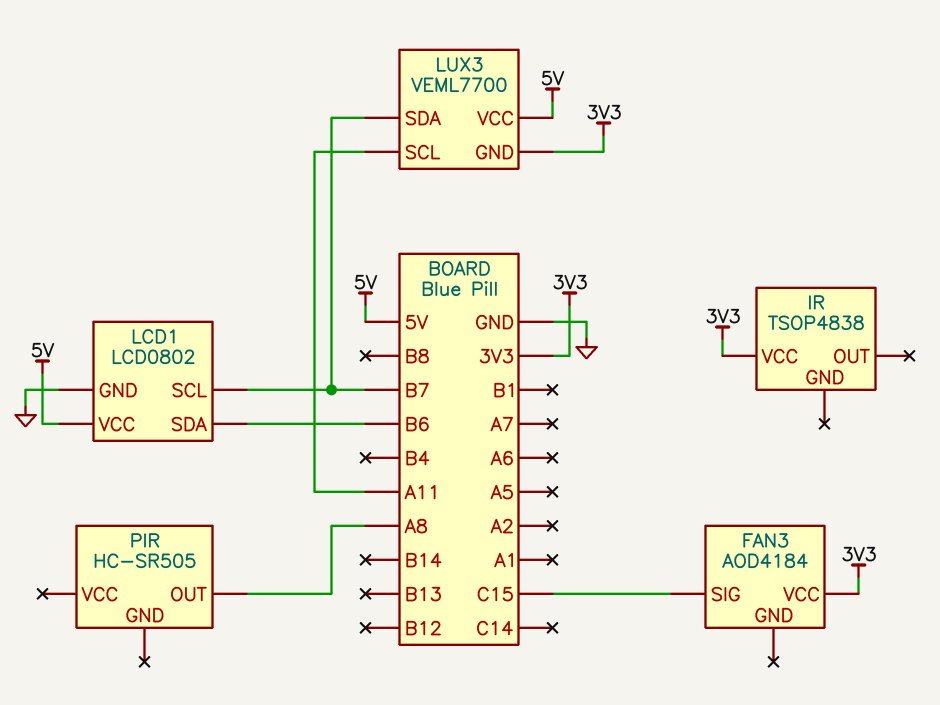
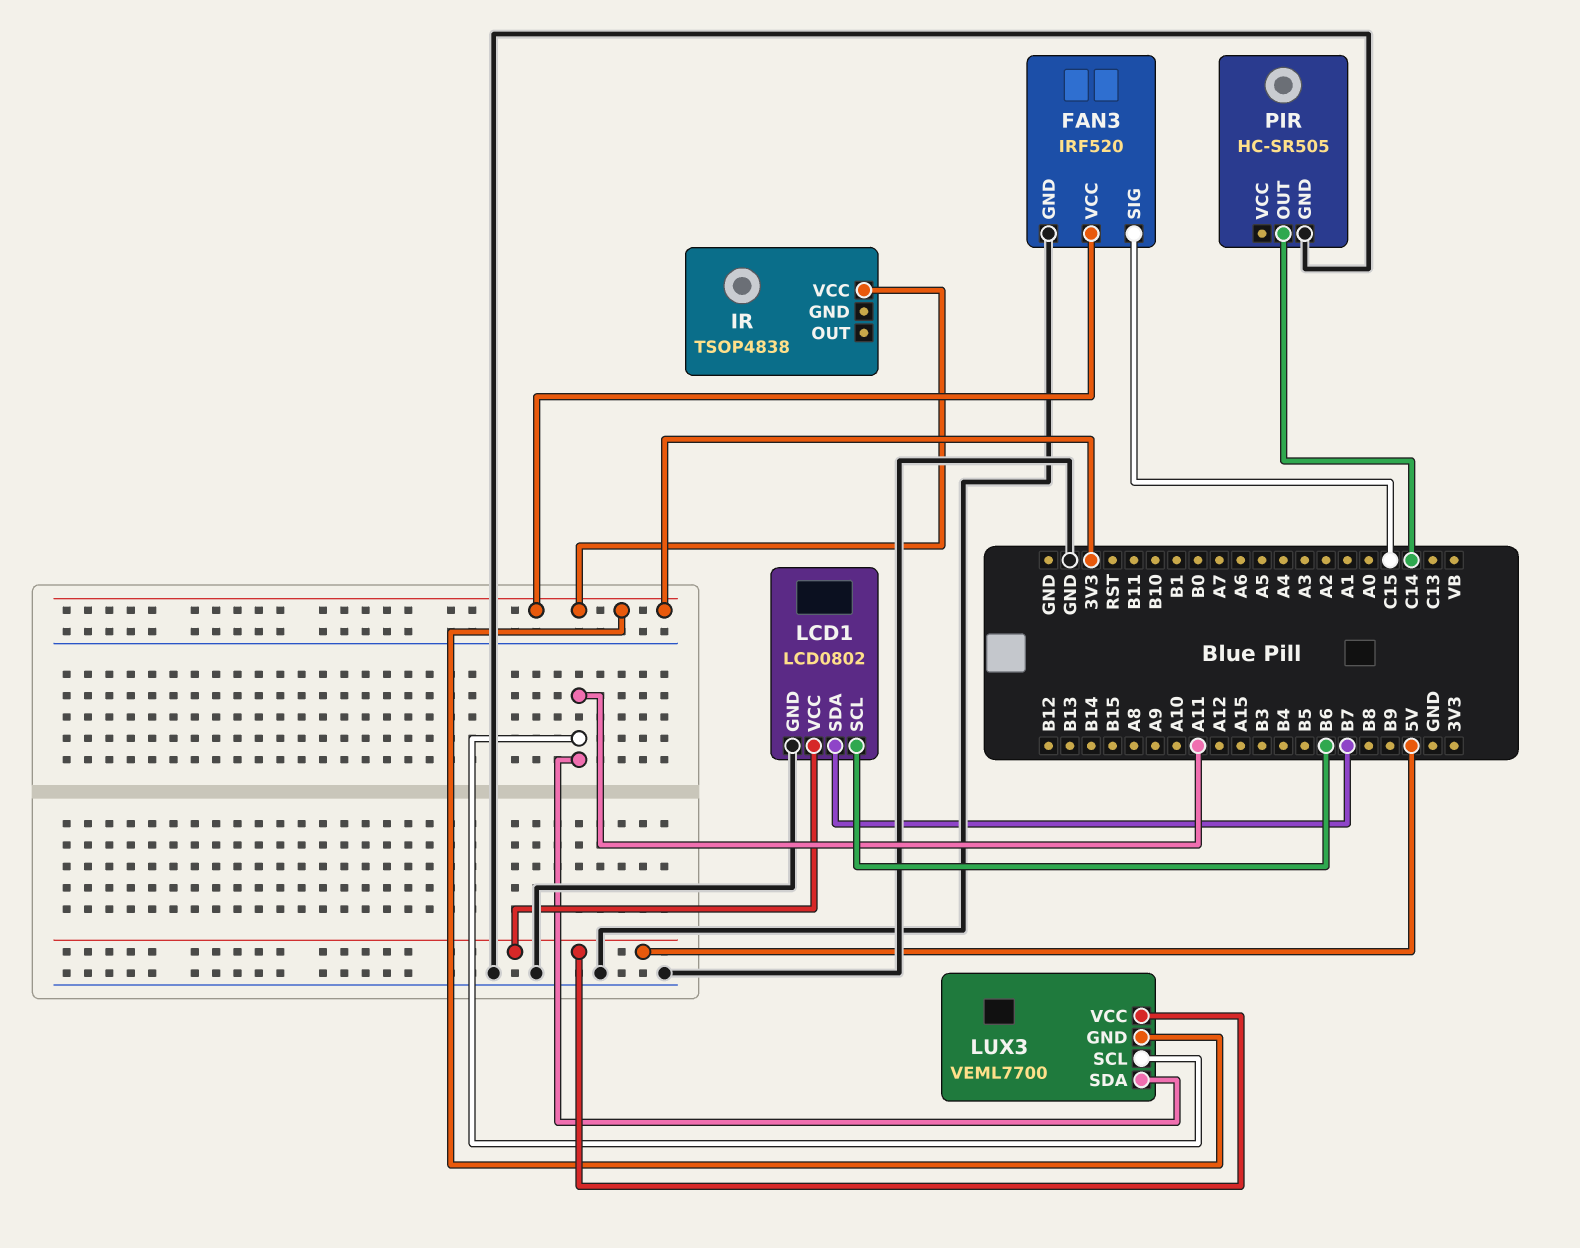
FAN3: AOD4184 -> IRF520
FAN3 pin GND: none -> GND
LCD1 pin SCL: B7 -> B6
LCD1 pin SDA: B6 -> B7
LUX3 pin SDA: B7 -> A11
PIR pin GND: none -> GND
PIR pin OUT: A8 -> C14

